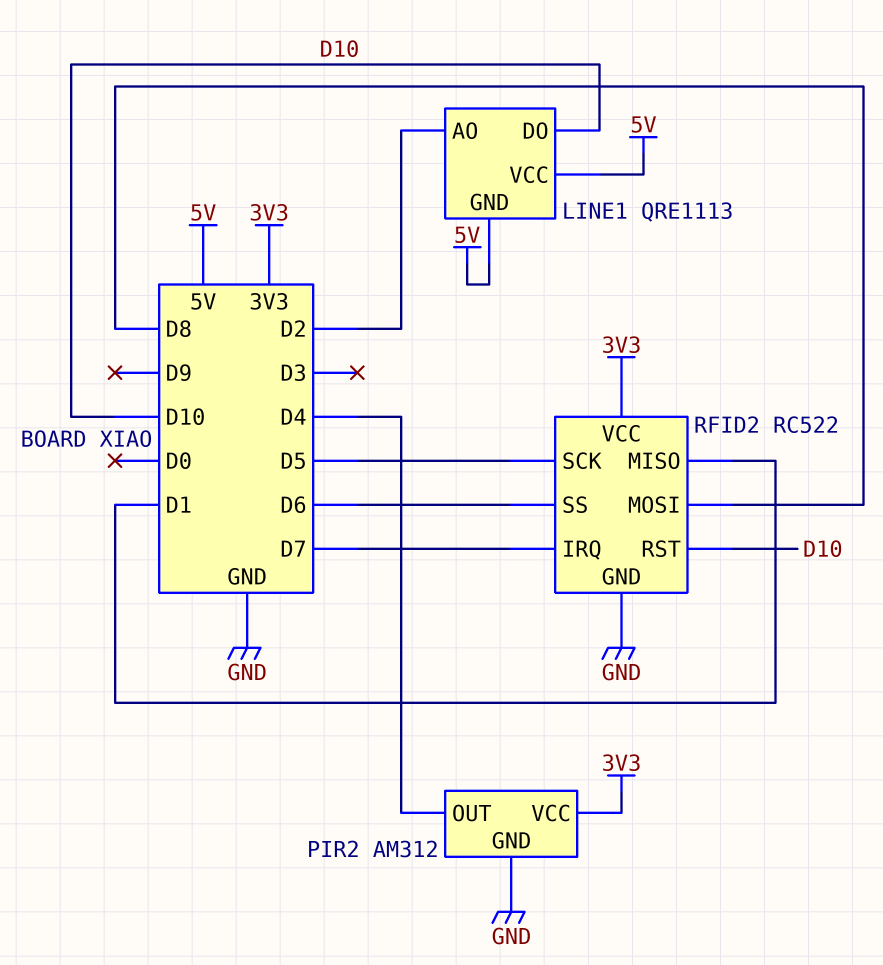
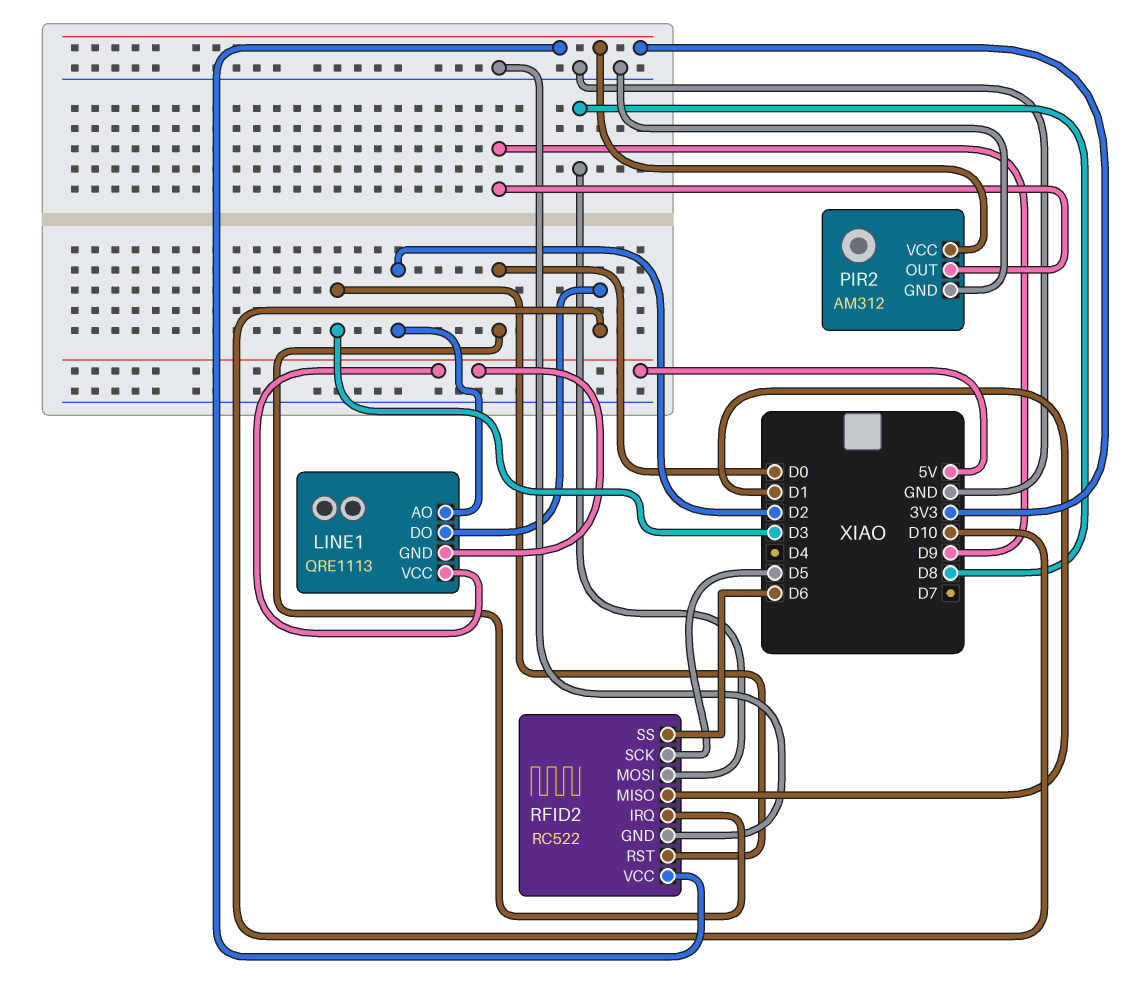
PIR2 pin OUT: D4 -> D9
RFID2 pin IRQ: D7 -> D0
RFID2 pin RST: D10 -> D3

